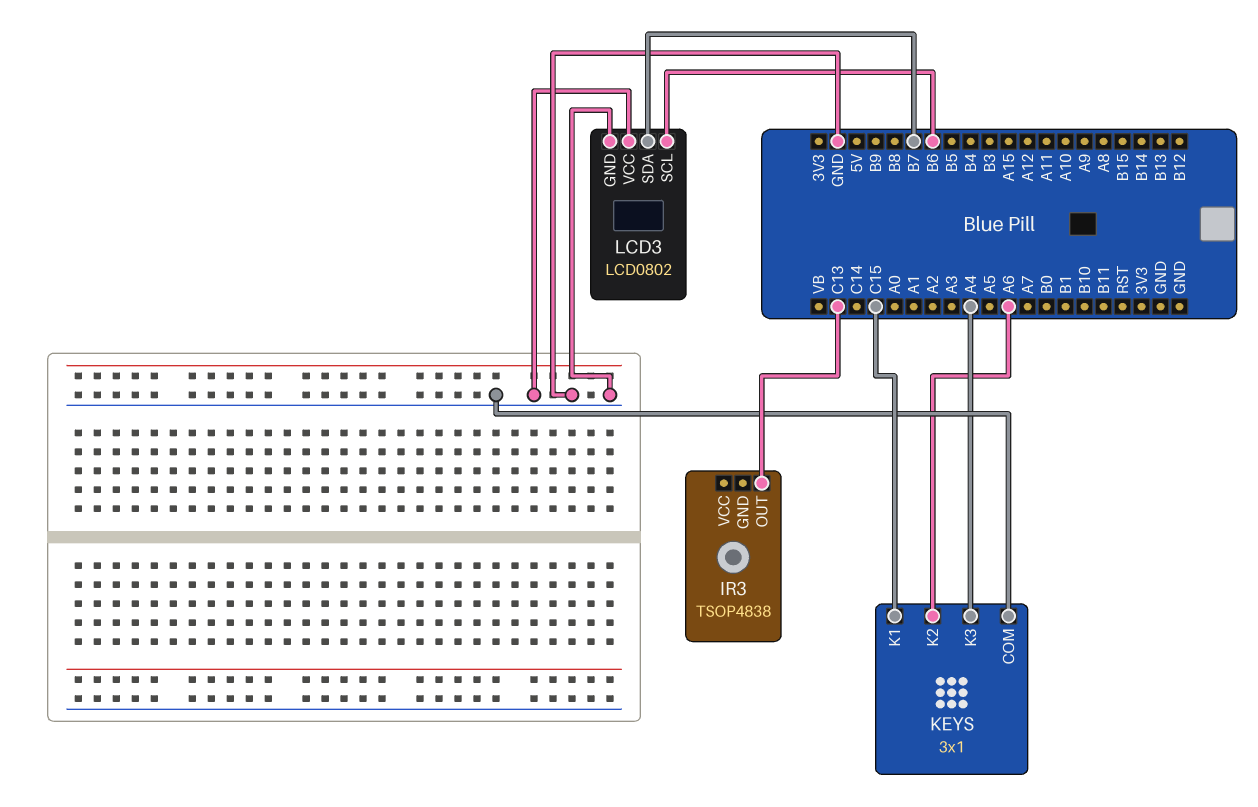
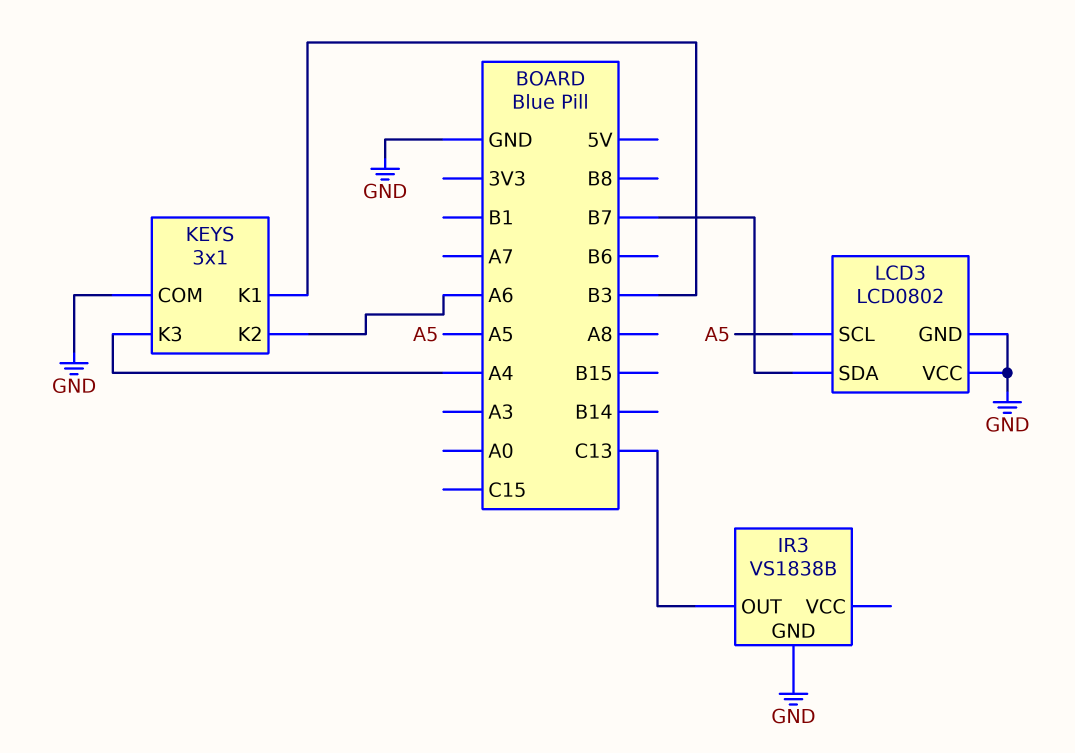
IR3: TSOP4838 -> VS1838B
IR3 pin GND: none -> GND
KEYS pin K1: C15 -> B3
LCD3 pin SCL: B6 -> A5

